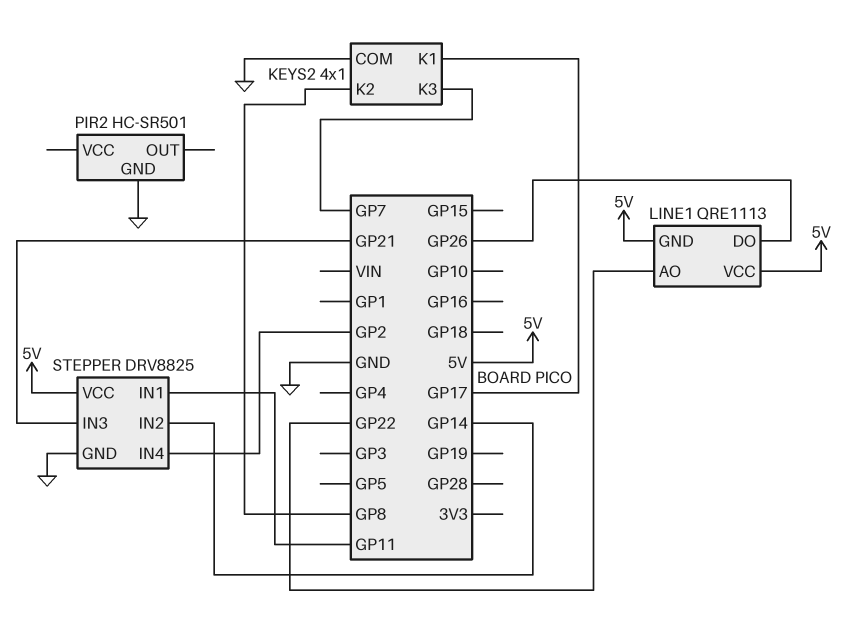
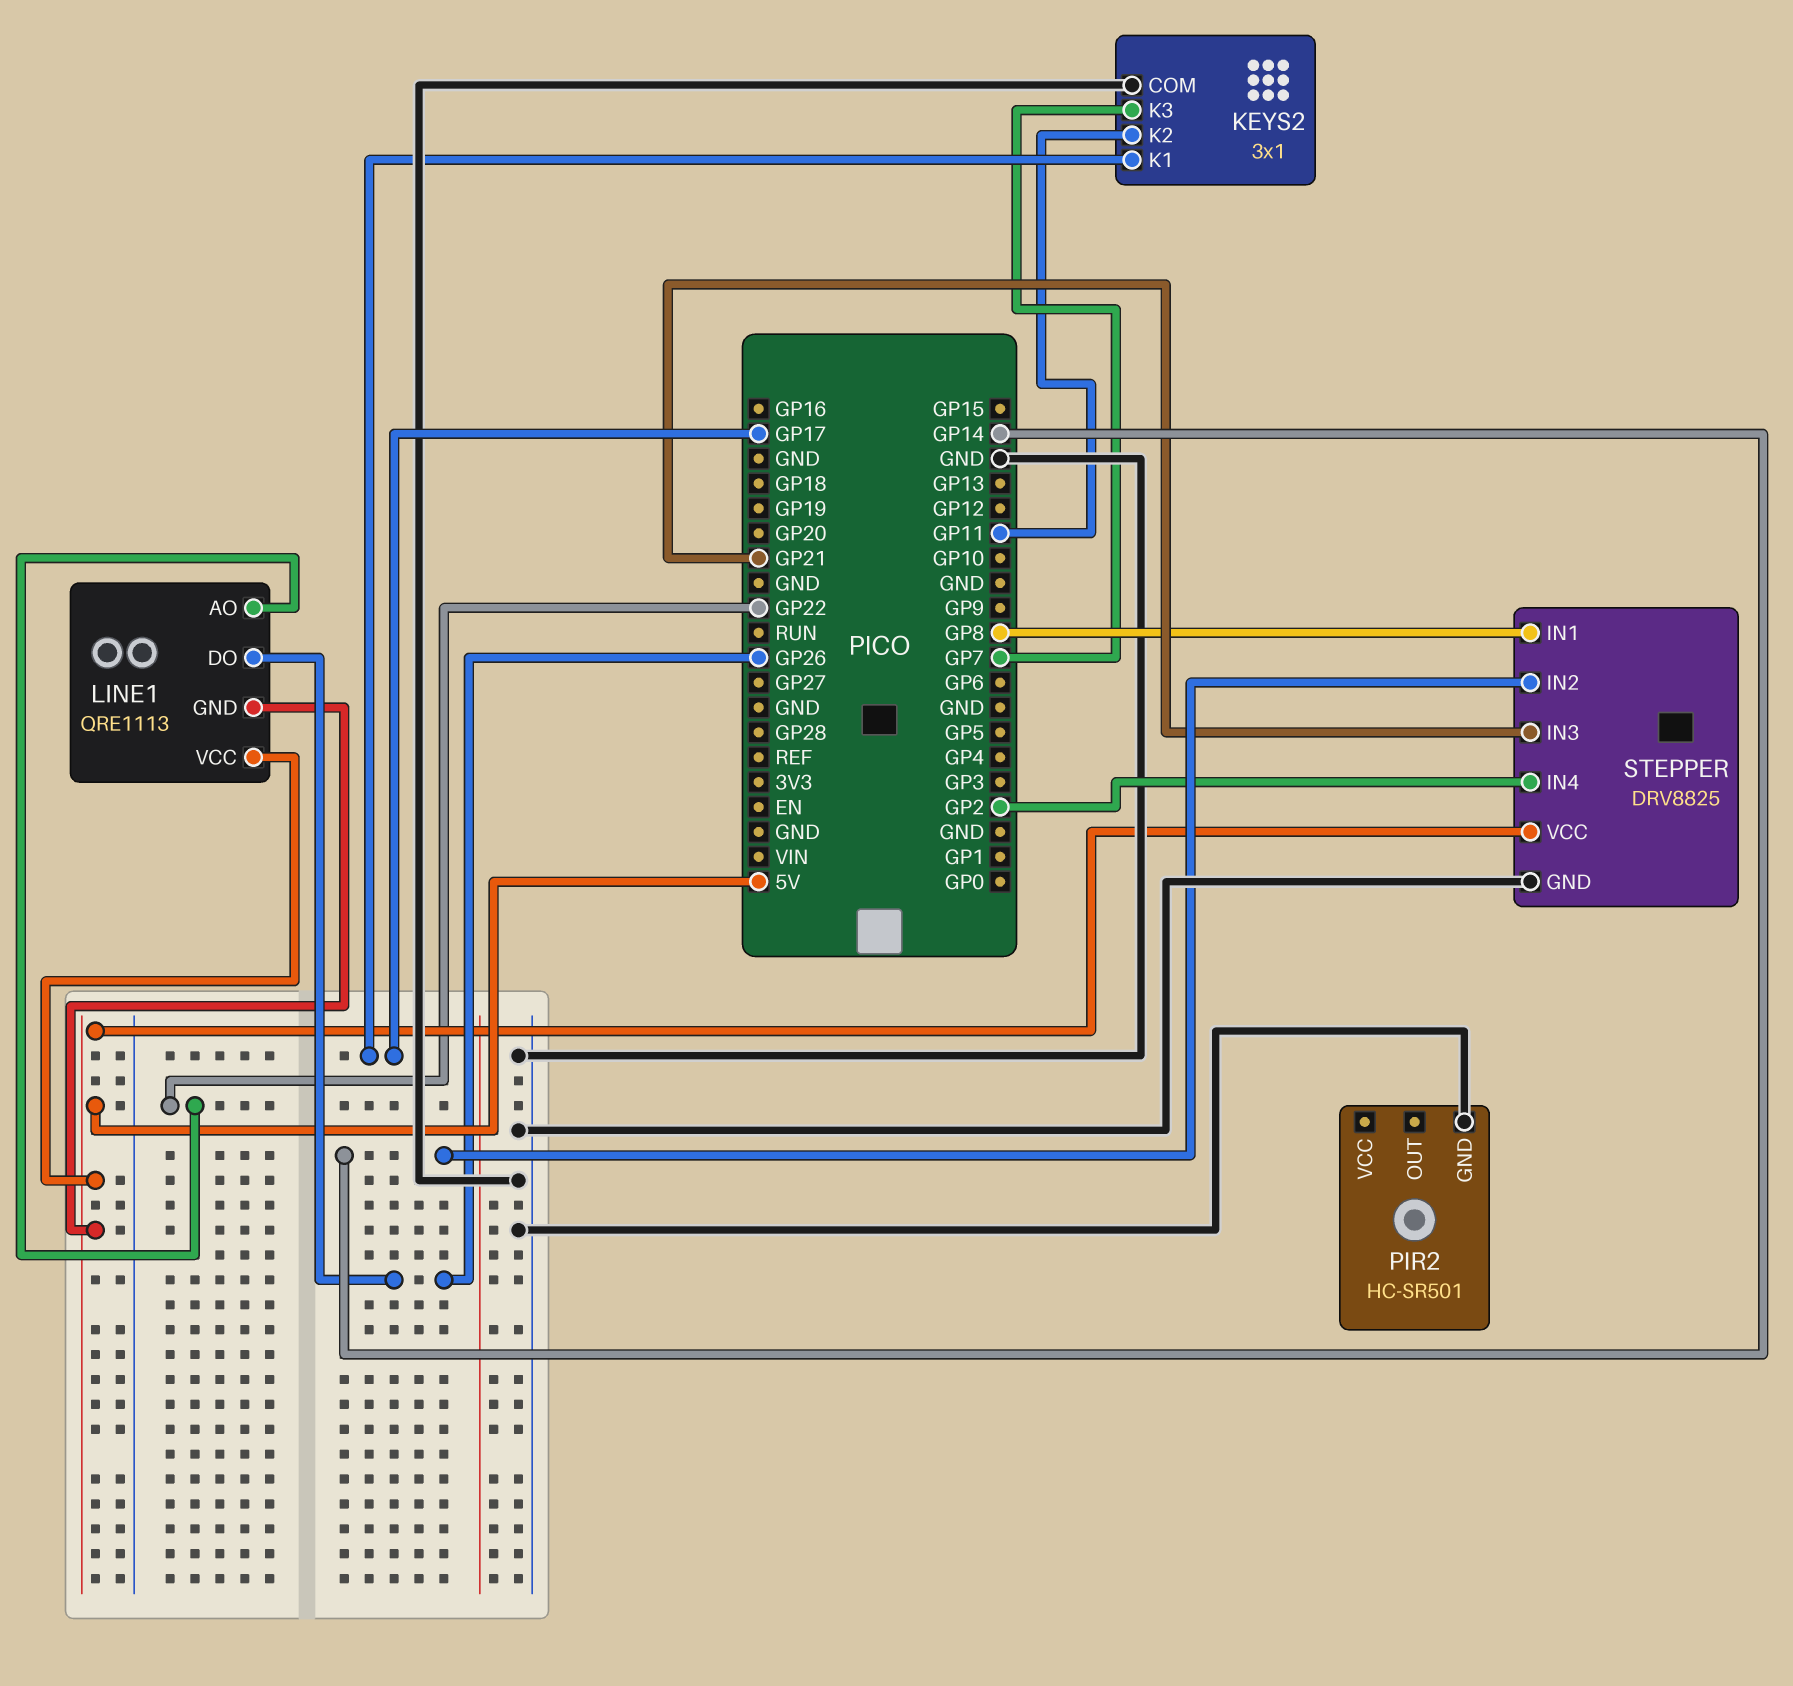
KEYS2: 4x1 -> 3x1
KEYS2 pin K2: GP8 -> GP11
STEPPER pin IN1: GP11 -> GP8

